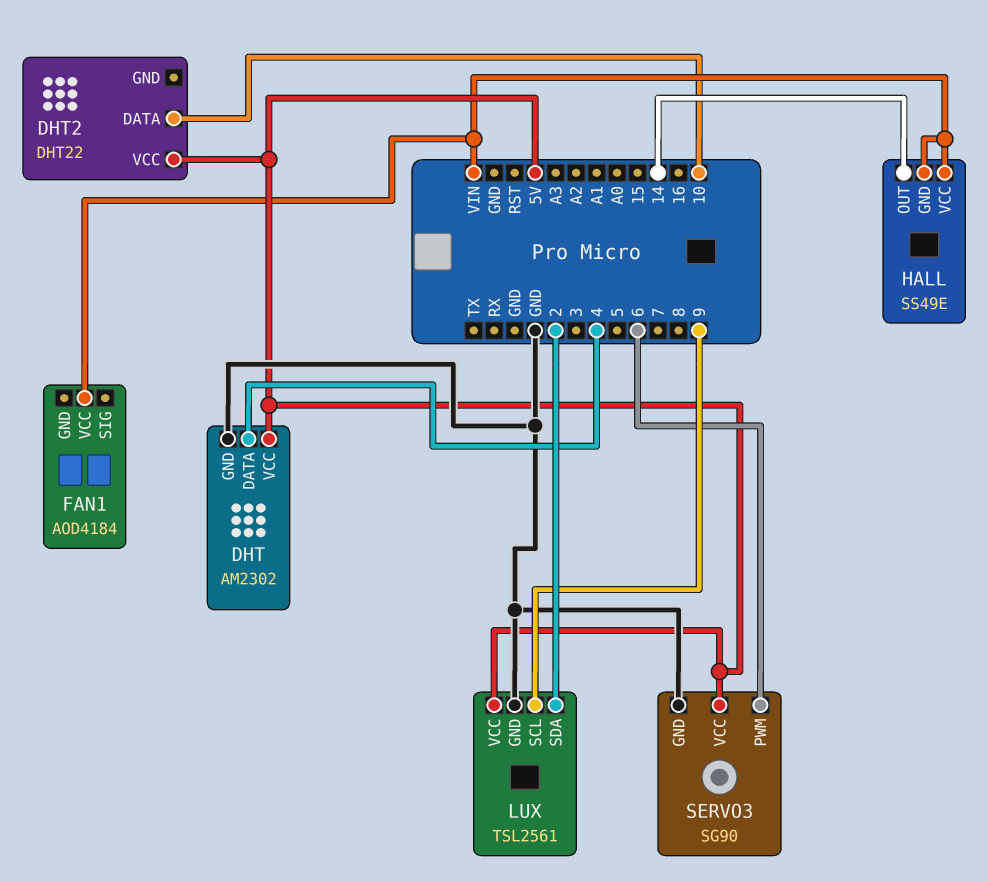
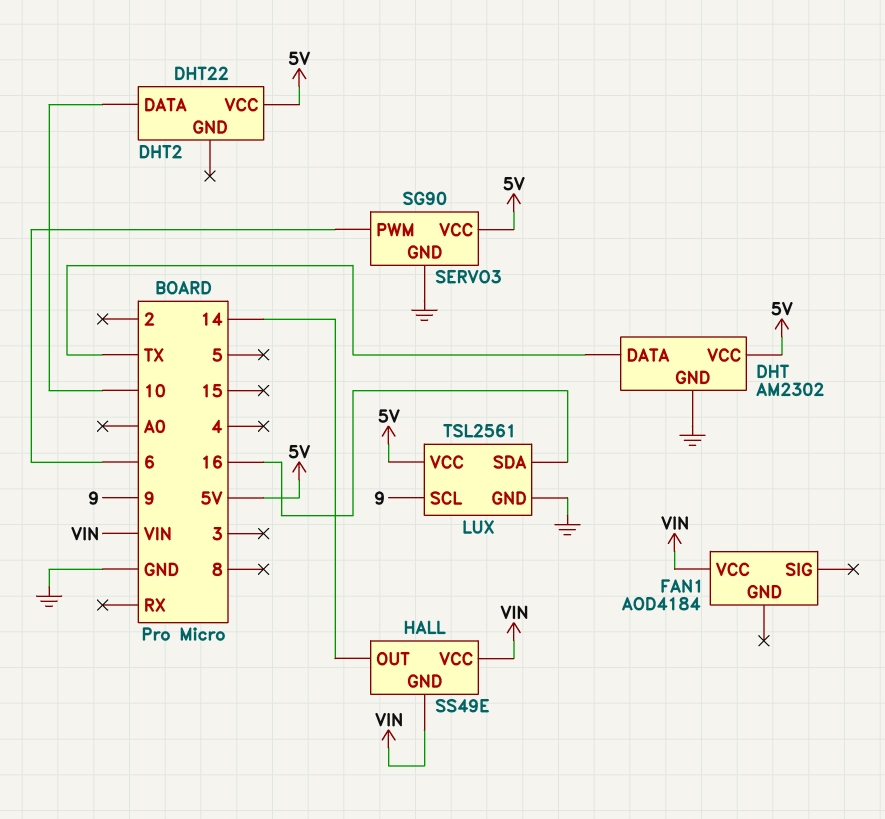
DHT pin DATA: 4 -> TX
LUX pin SDA: 2 -> 16

